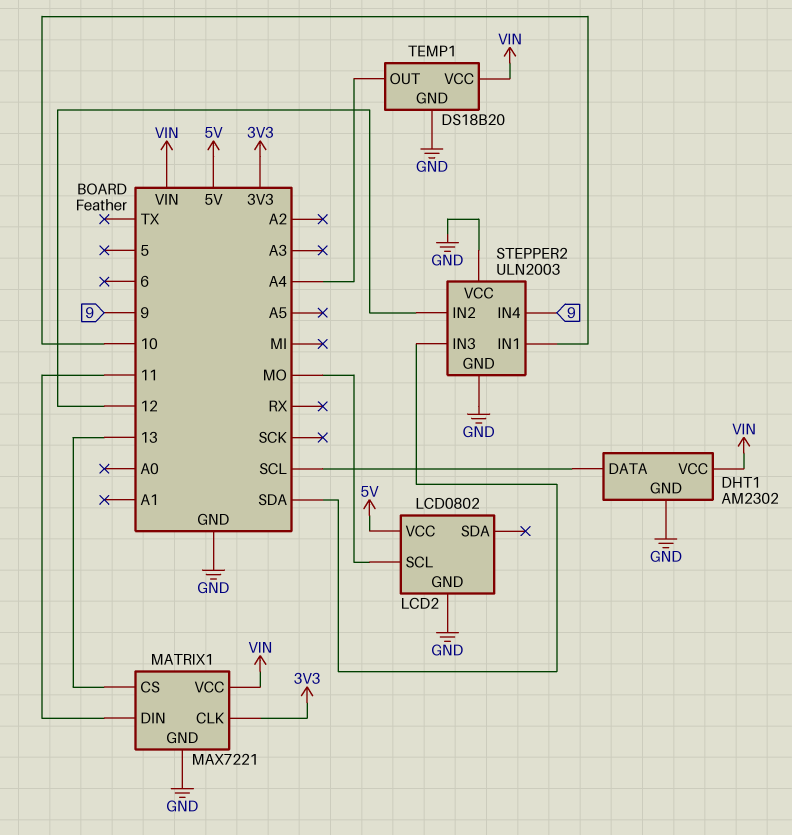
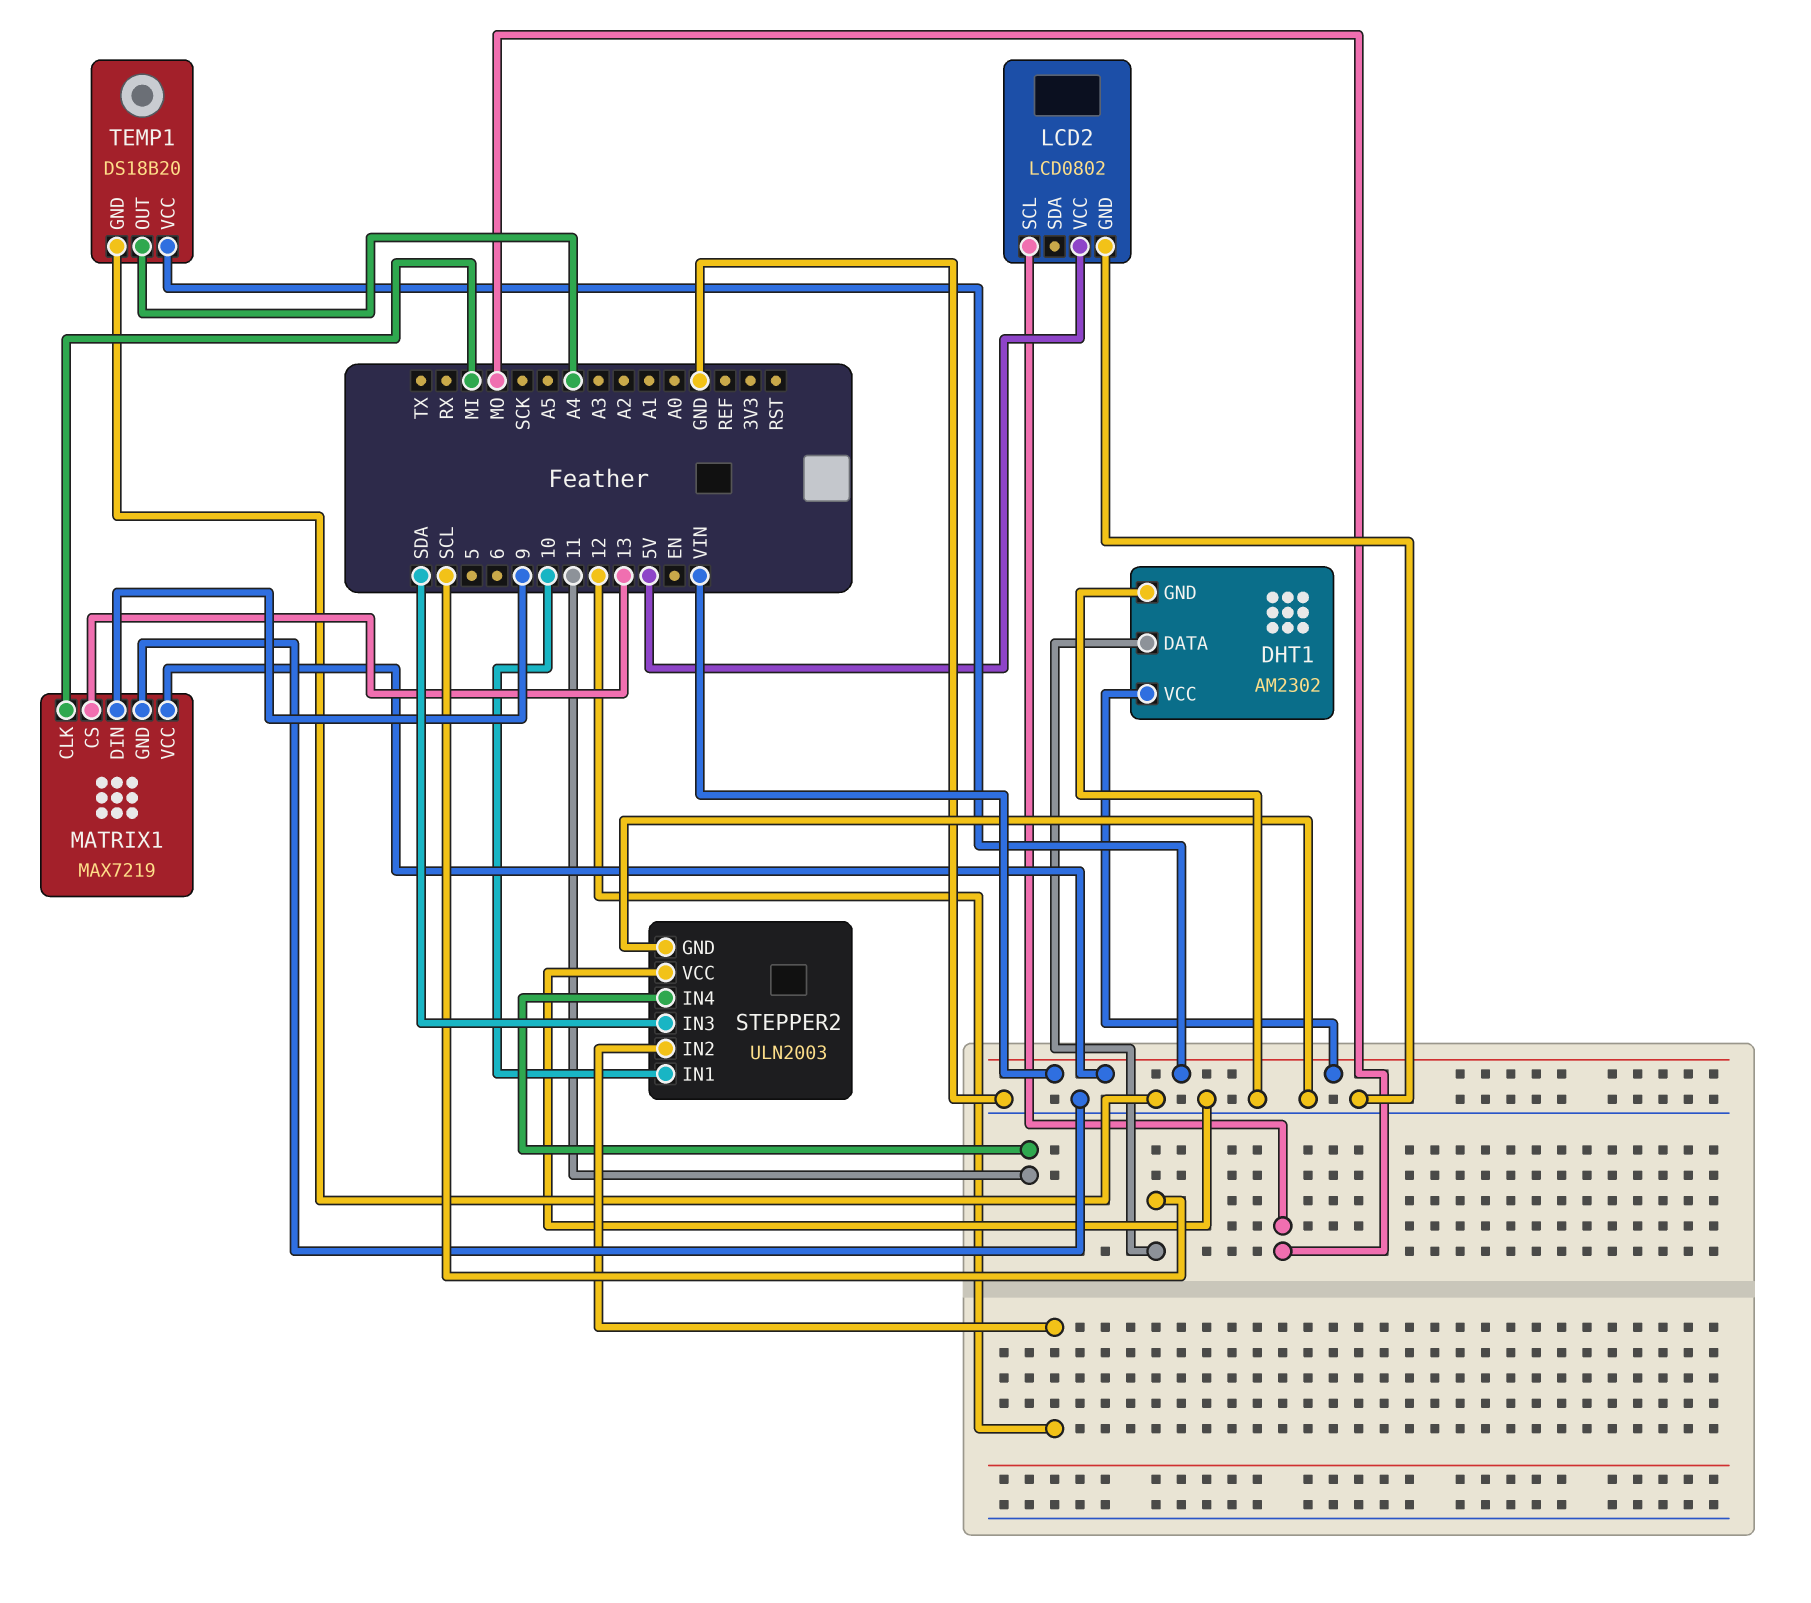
MATRIX1: MAX7221 -> MAX7219
MATRIX1 pin CLK: 3V3 -> MI
MATRIX1 pin DIN: 11 -> 9
STEPPER2 pin IN4: 9 -> 11

